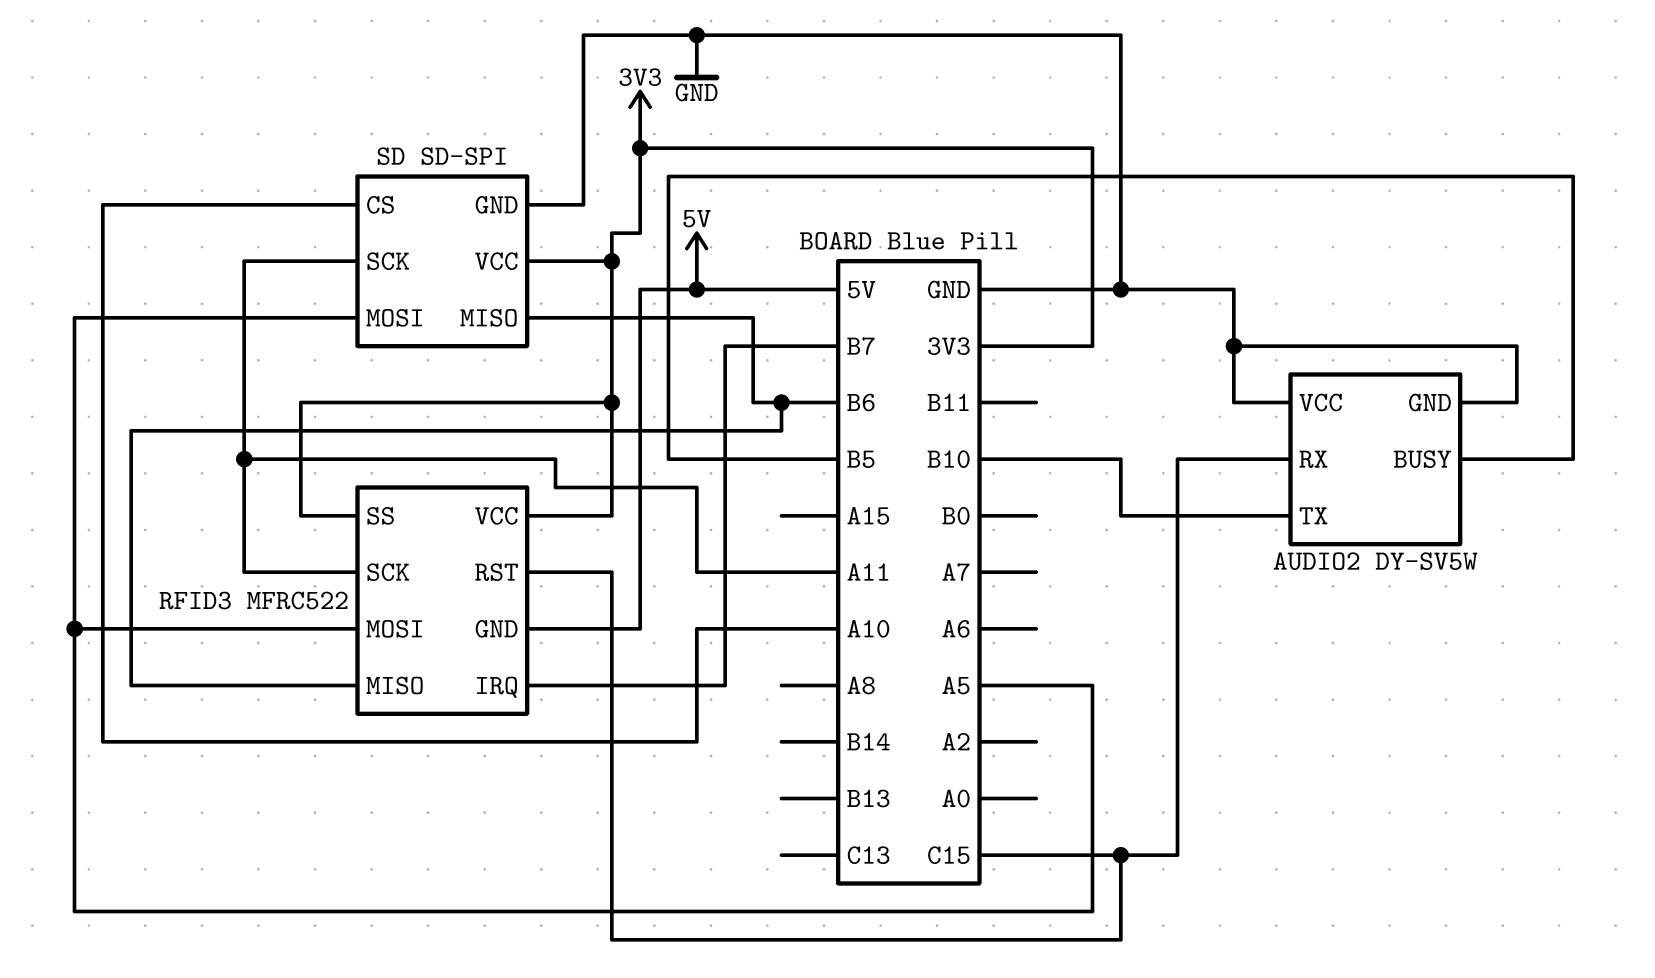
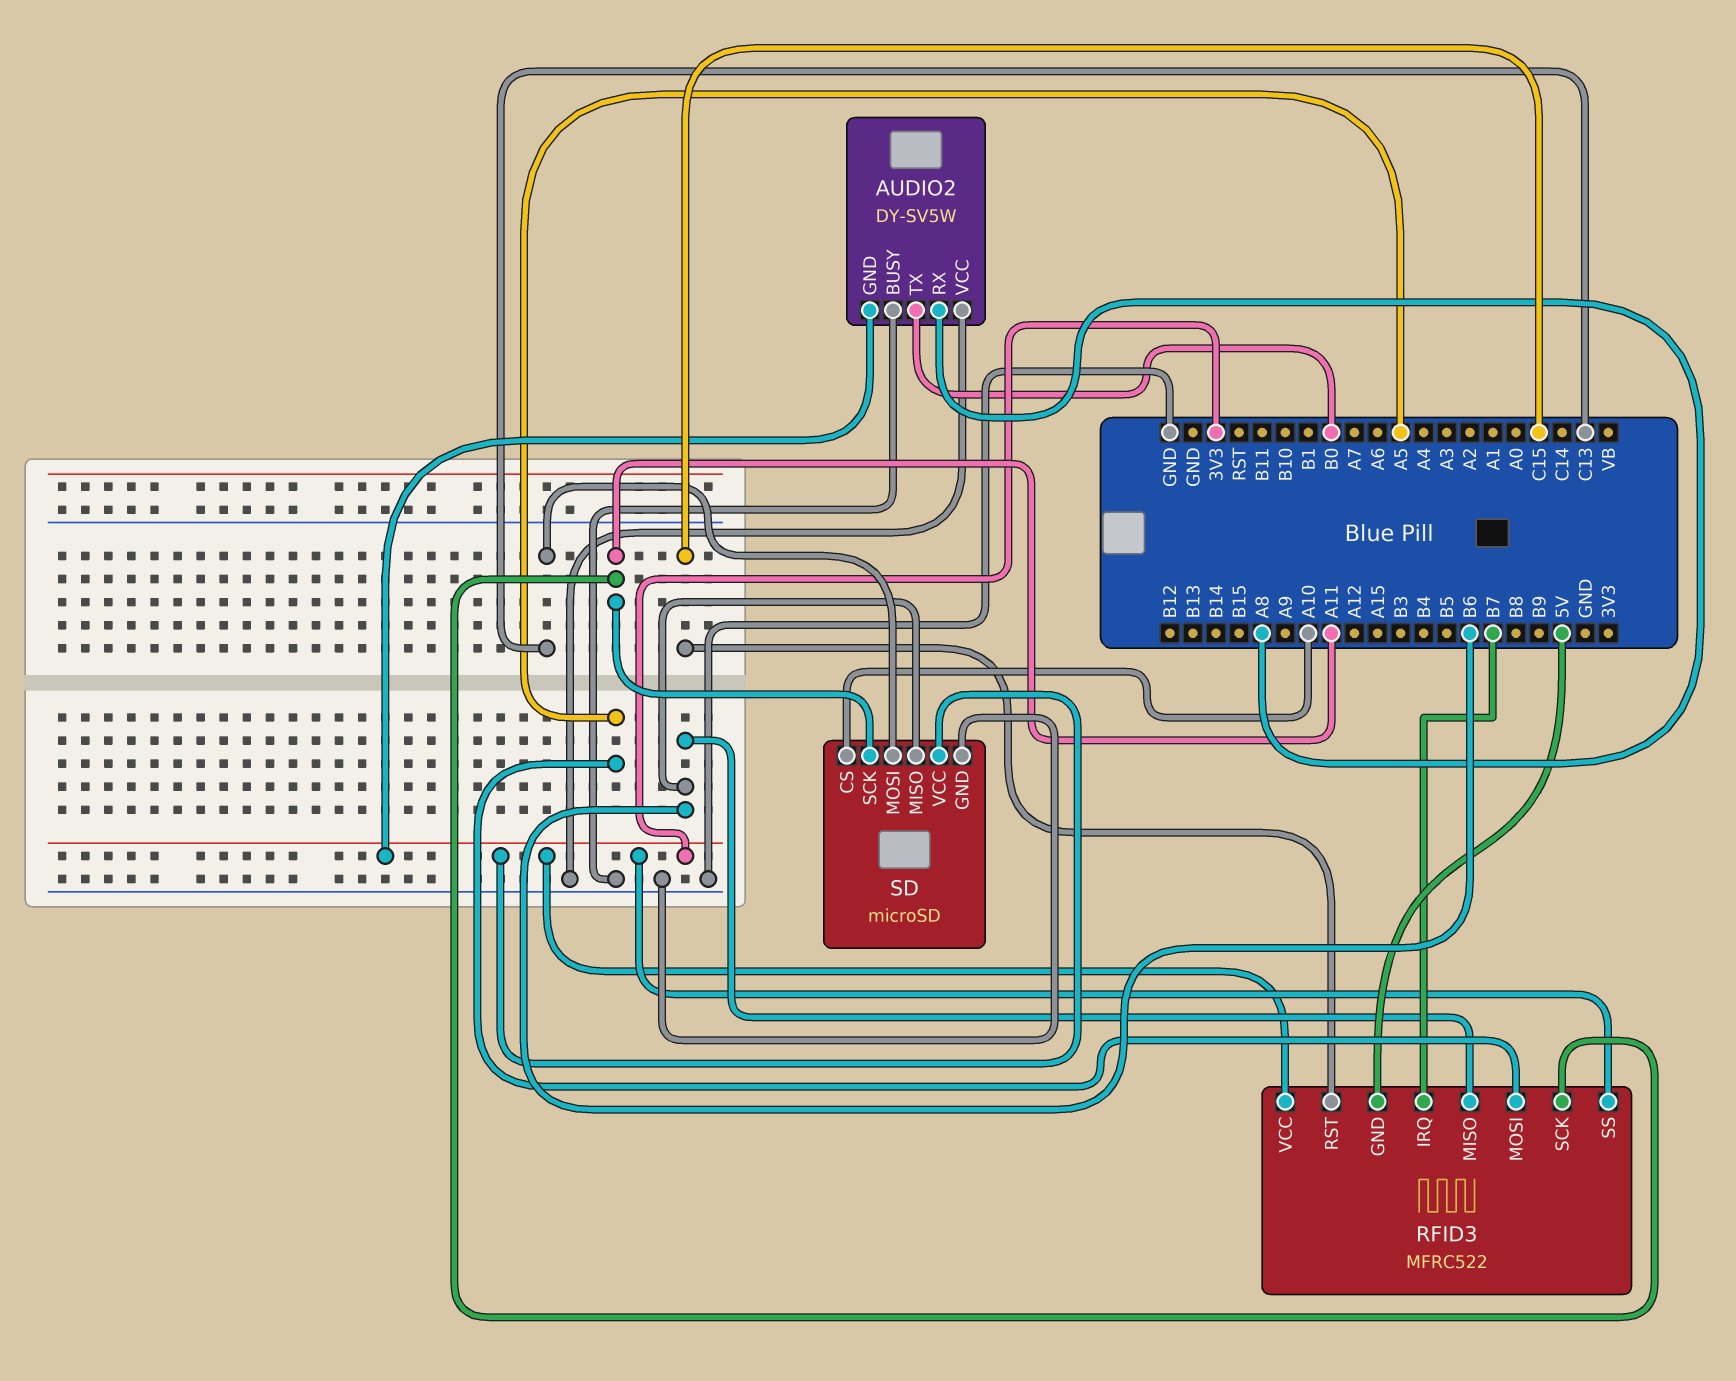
AUDIO2 pin BUSY: B5 -> GND
AUDIO2 pin GND: GND -> 3V3
AUDIO2 pin RX: C15 -> A8
AUDIO2 pin TX: B10 -> B0
SD: SD-SPI -> microSD
SD pin MOSI: A5 -> C13

